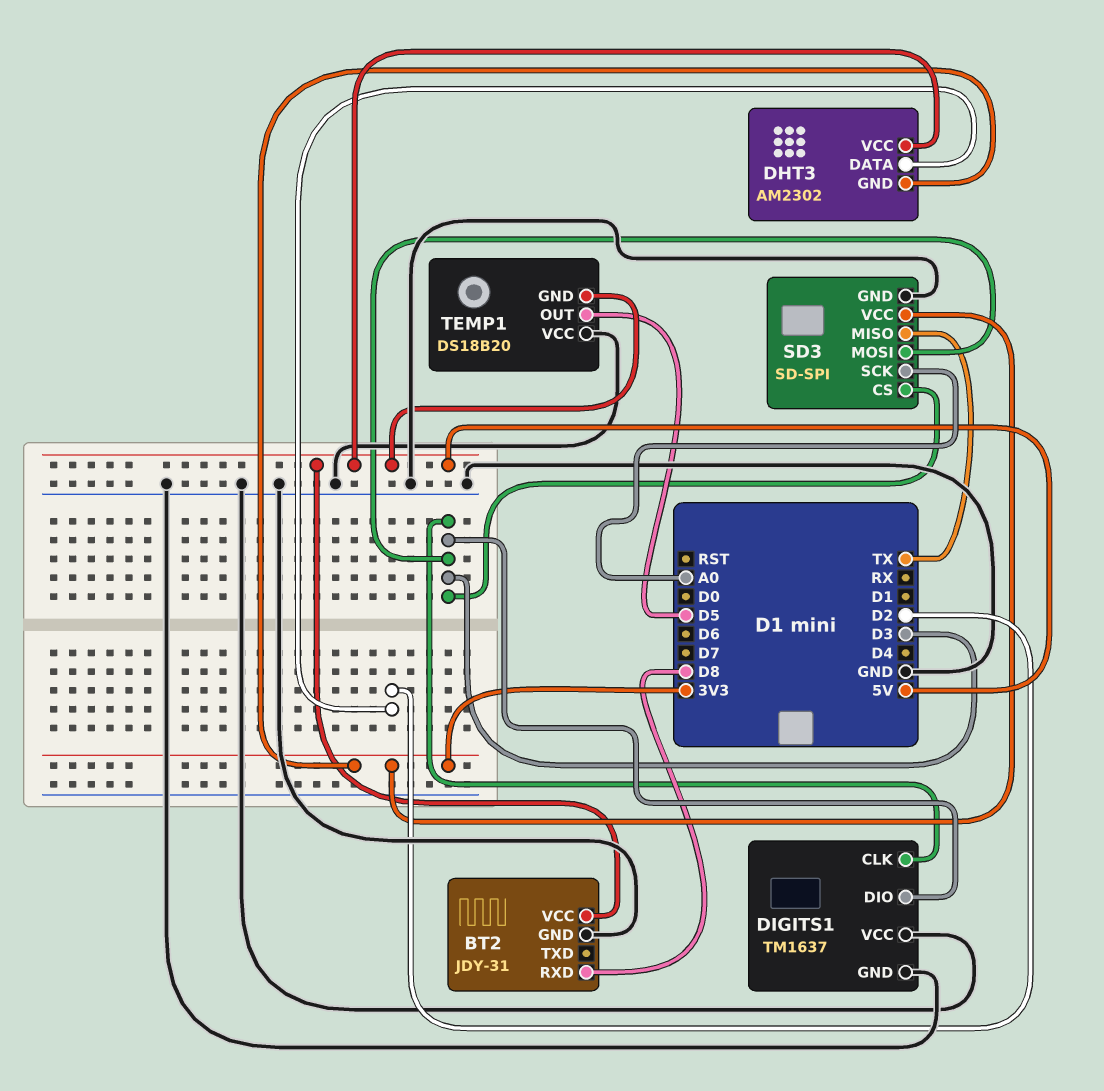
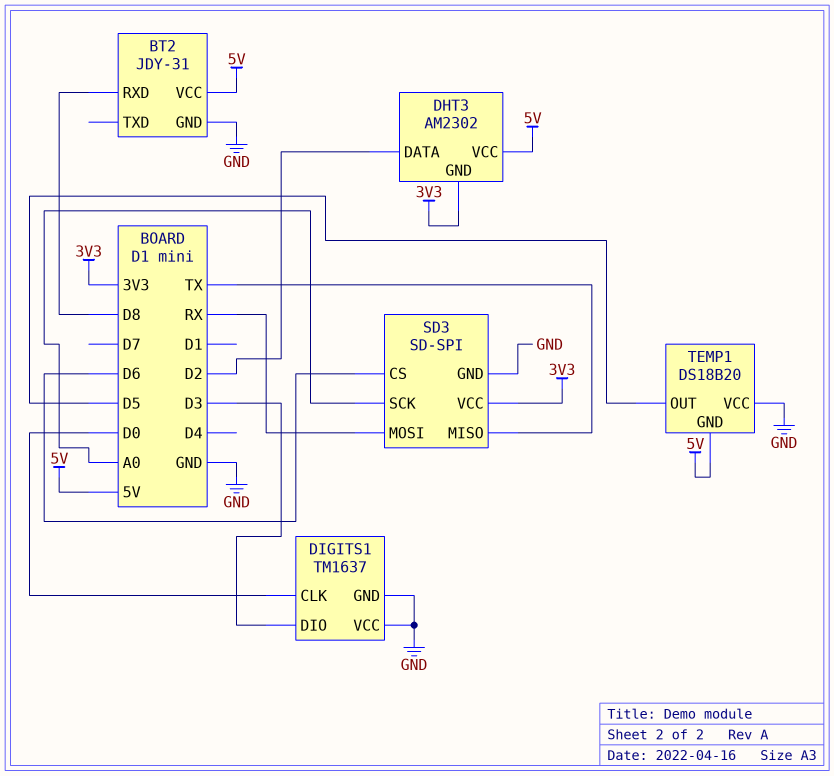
DIGITS1 pin CLK: D3 -> D0
SD3 pin CS: D3 -> D6
SD3 pin MOSI: D3 -> RX

